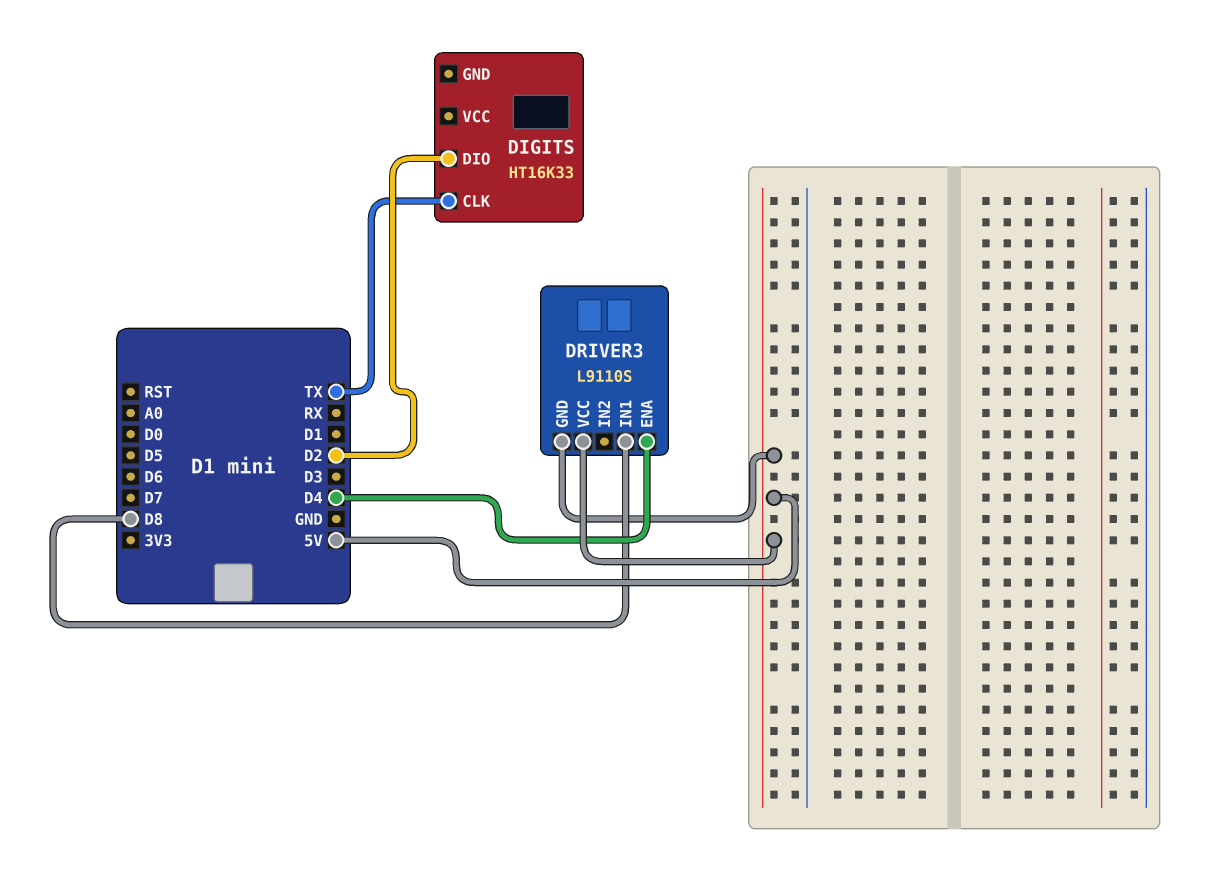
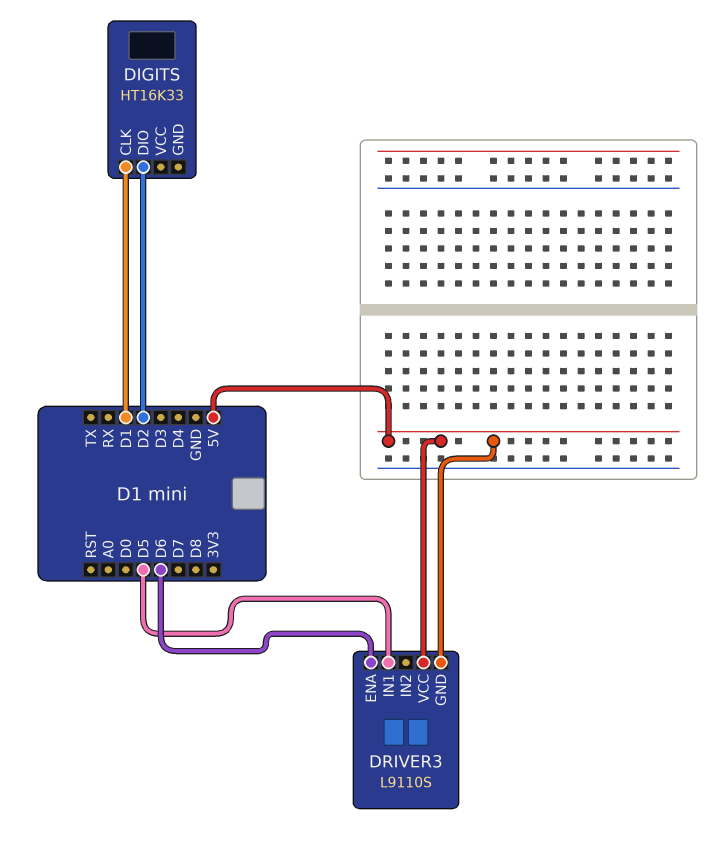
DIGITS pin CLK: TX -> D1
DRIVER3 pin ENA: D4 -> D6
DRIVER3 pin IN1: D8 -> D5

